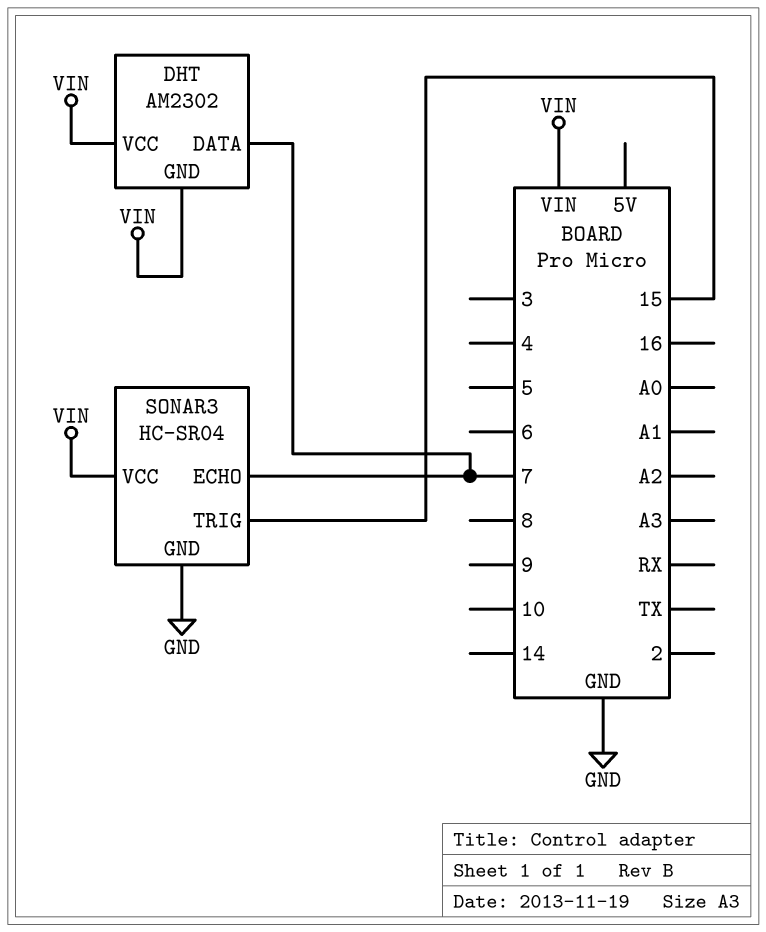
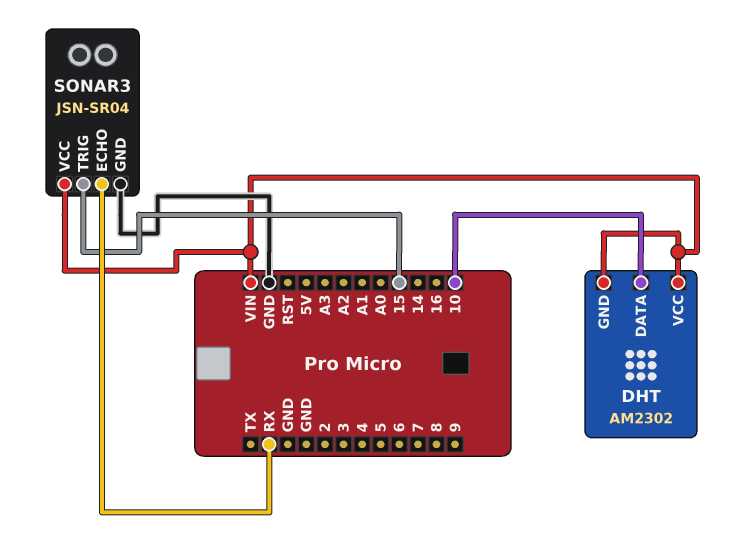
DHT pin DATA: 7 -> 10
SONAR3: HC-SR04 -> JSN-SR04
SONAR3 pin ECHO: 7 -> RX

